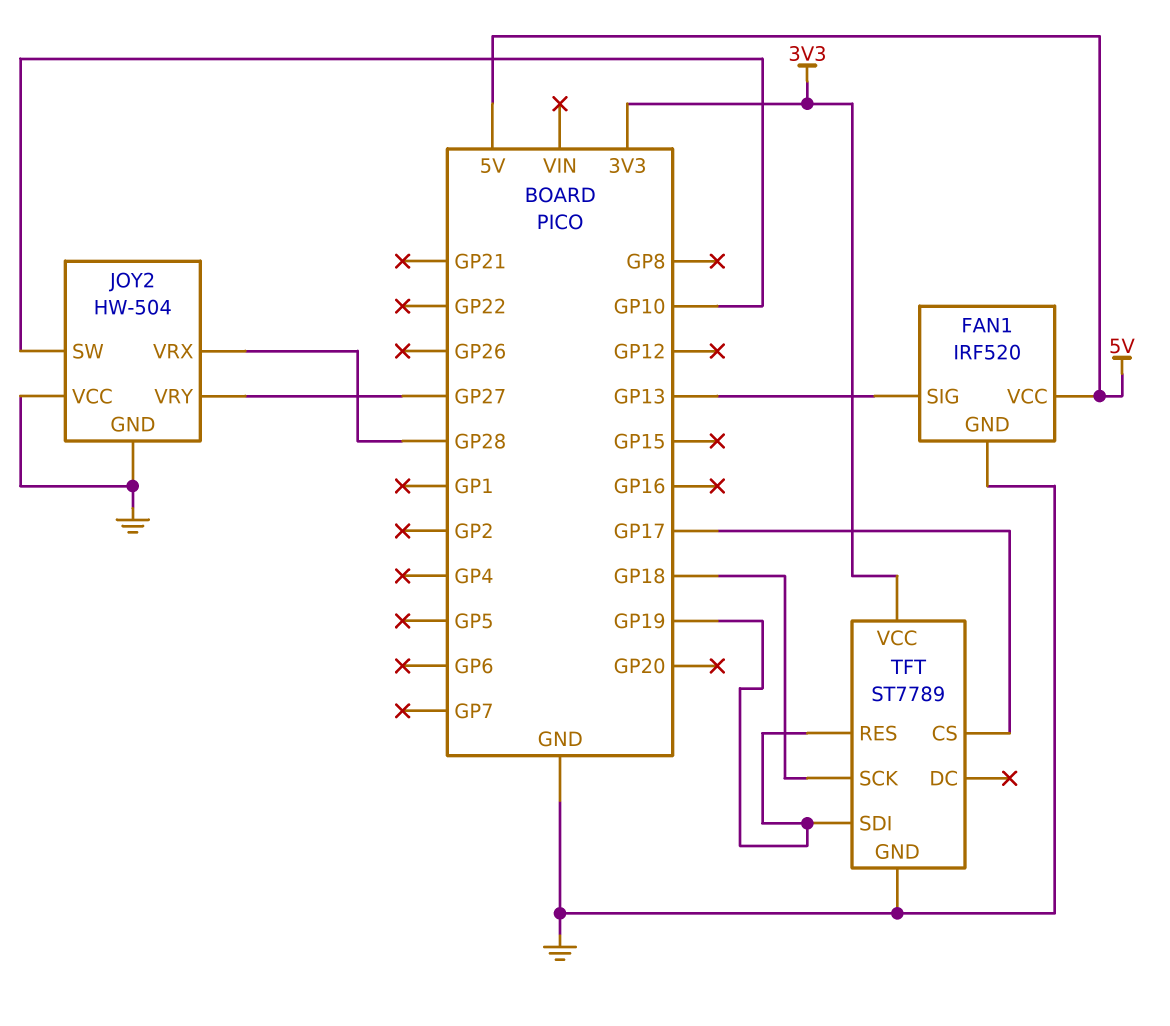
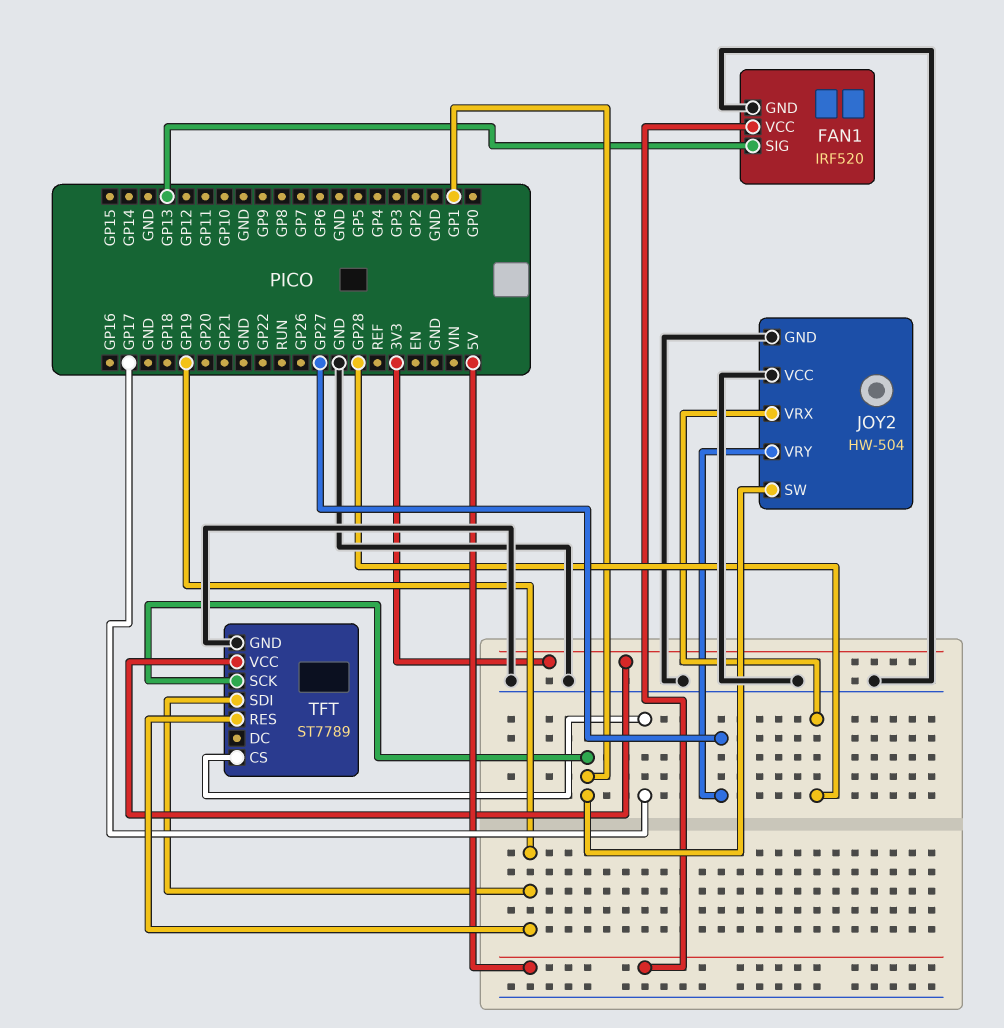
JOY2 pin SW: GP10 -> GP1
TFT pin SCK: GP18 -> GP1

